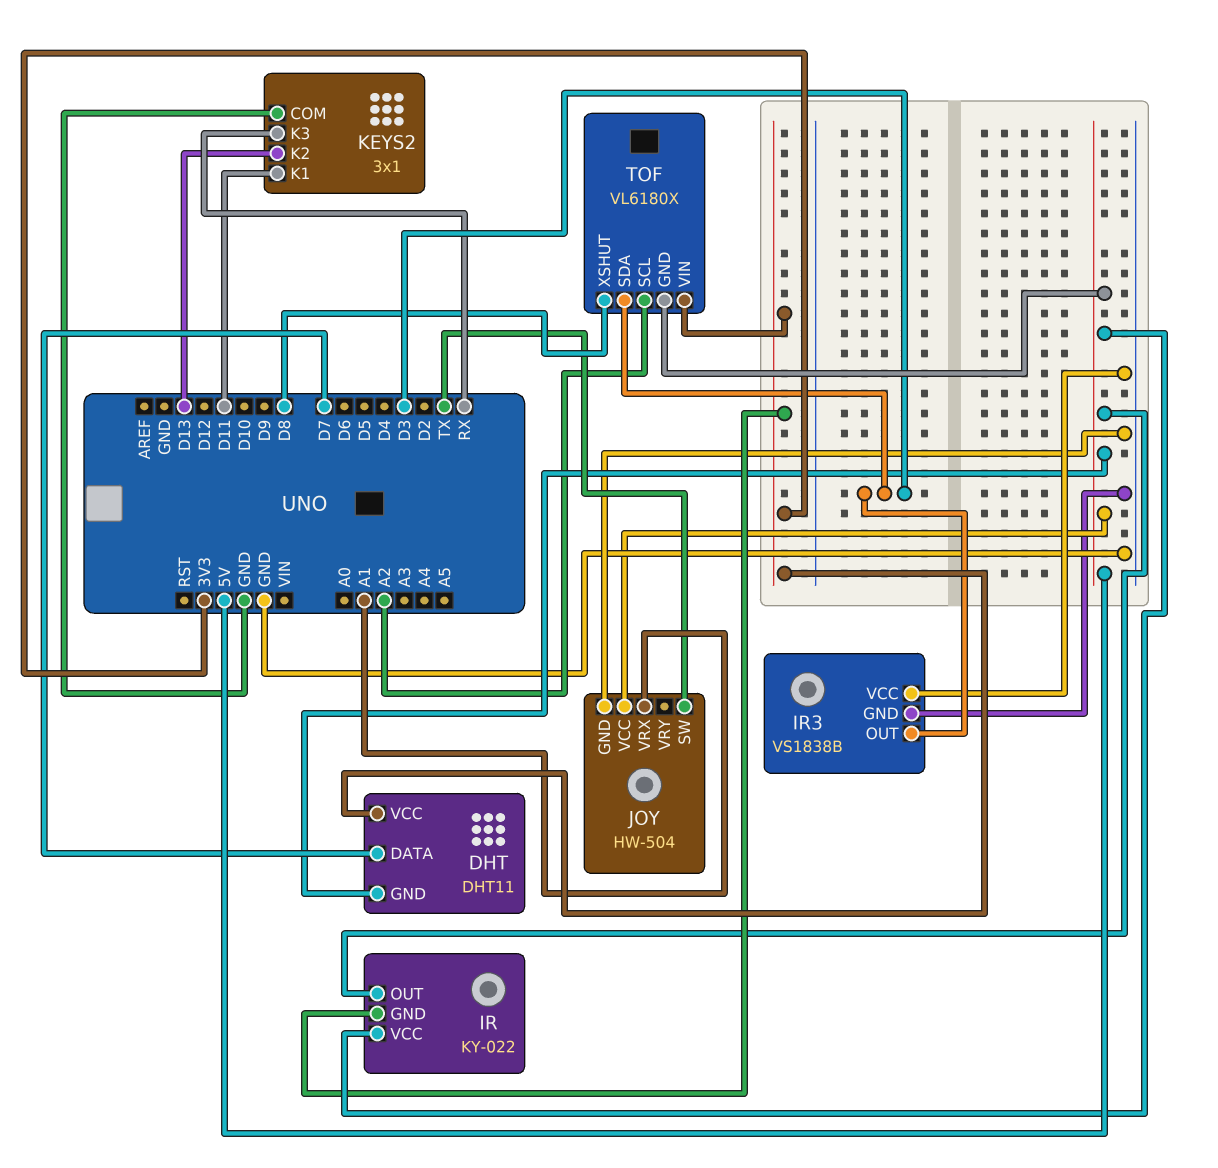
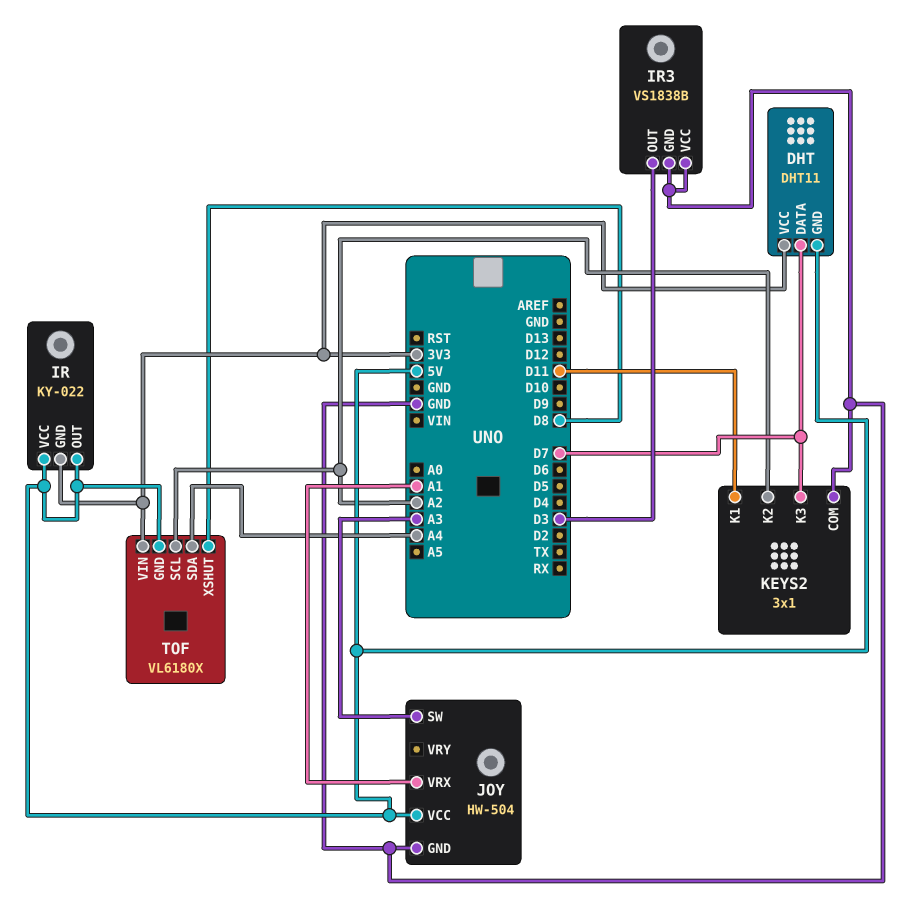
JOY pin SW: TX -> A3
KEYS2 pin K2: D13 -> A2
KEYS2 pin K3: RX -> D7
TOF pin SDA: D3 -> A4

